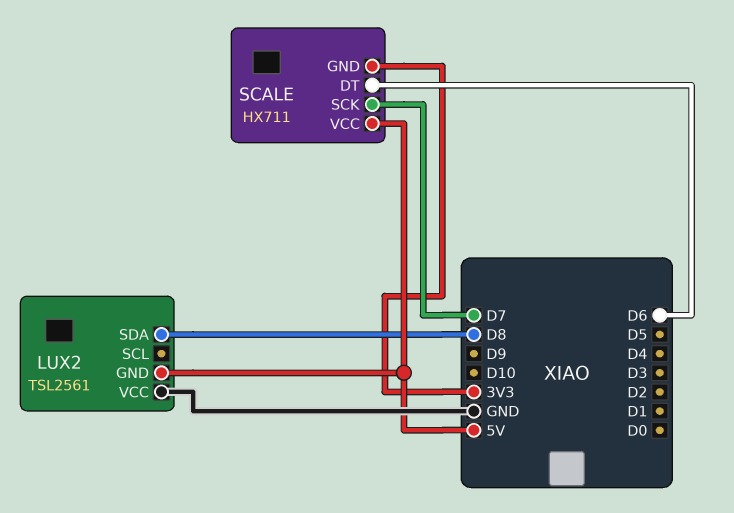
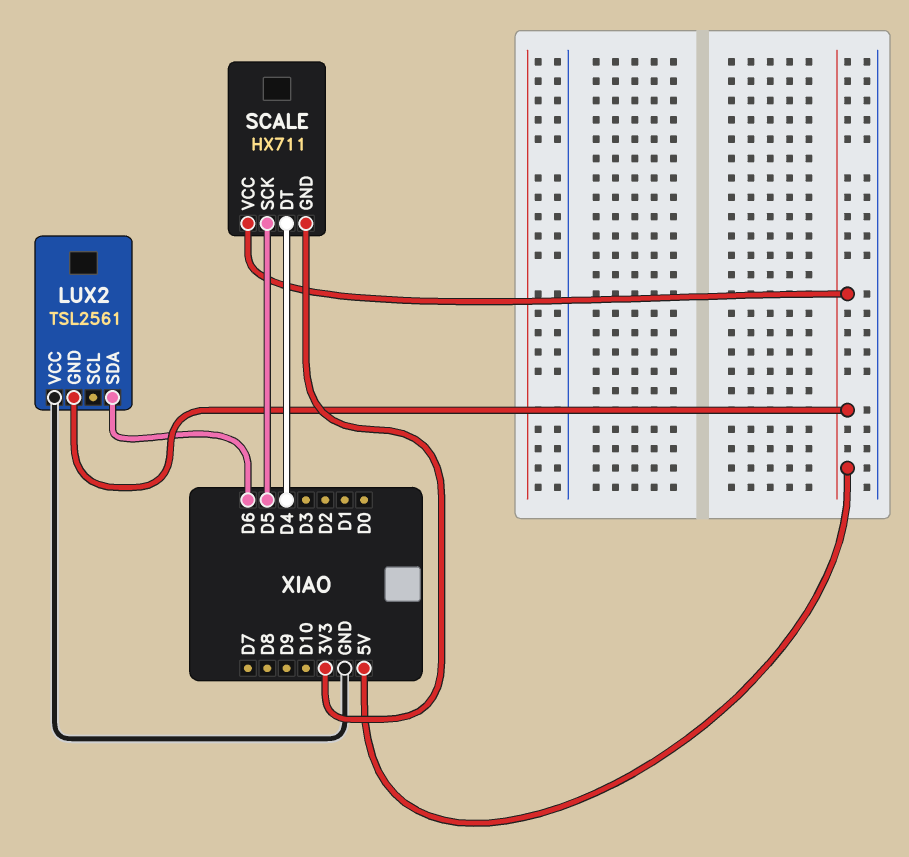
LUX2 pin SDA: D8 -> D6
SCALE pin DT: D6 -> D4
SCALE pin SCK: D7 -> D5

